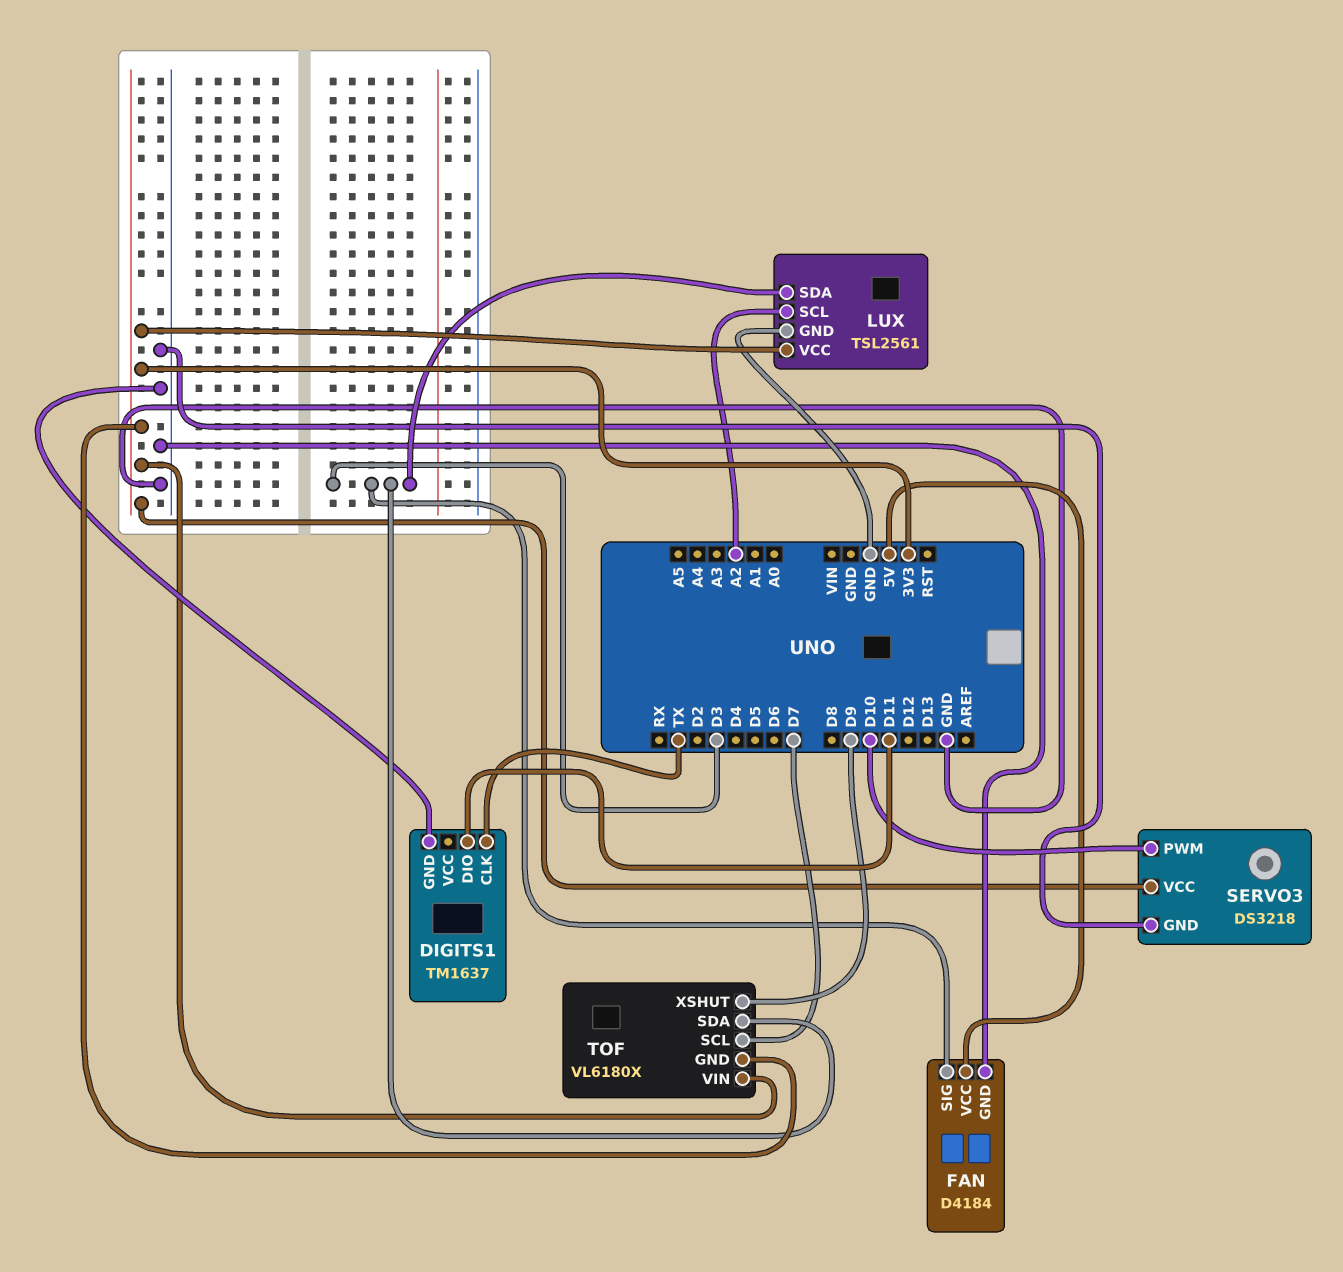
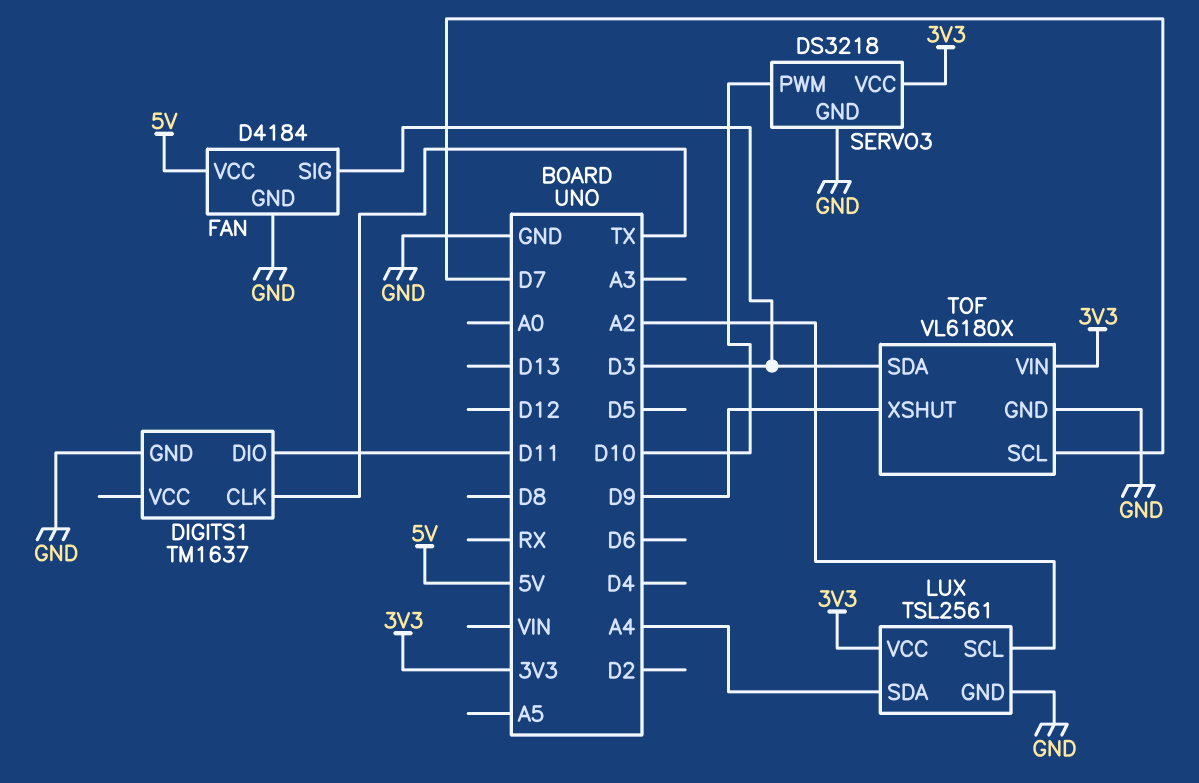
LUX pin SDA: D3 -> A4
TOF pin GND: 3V3 -> GND

